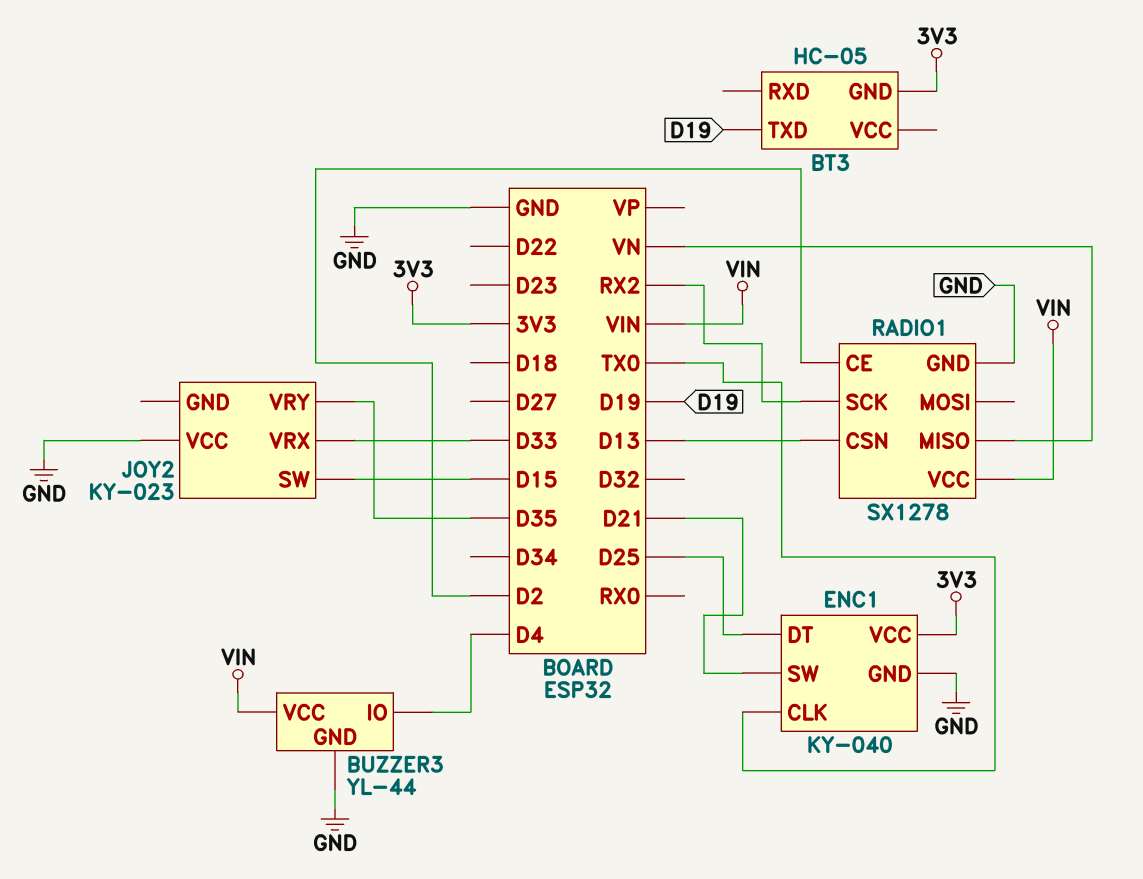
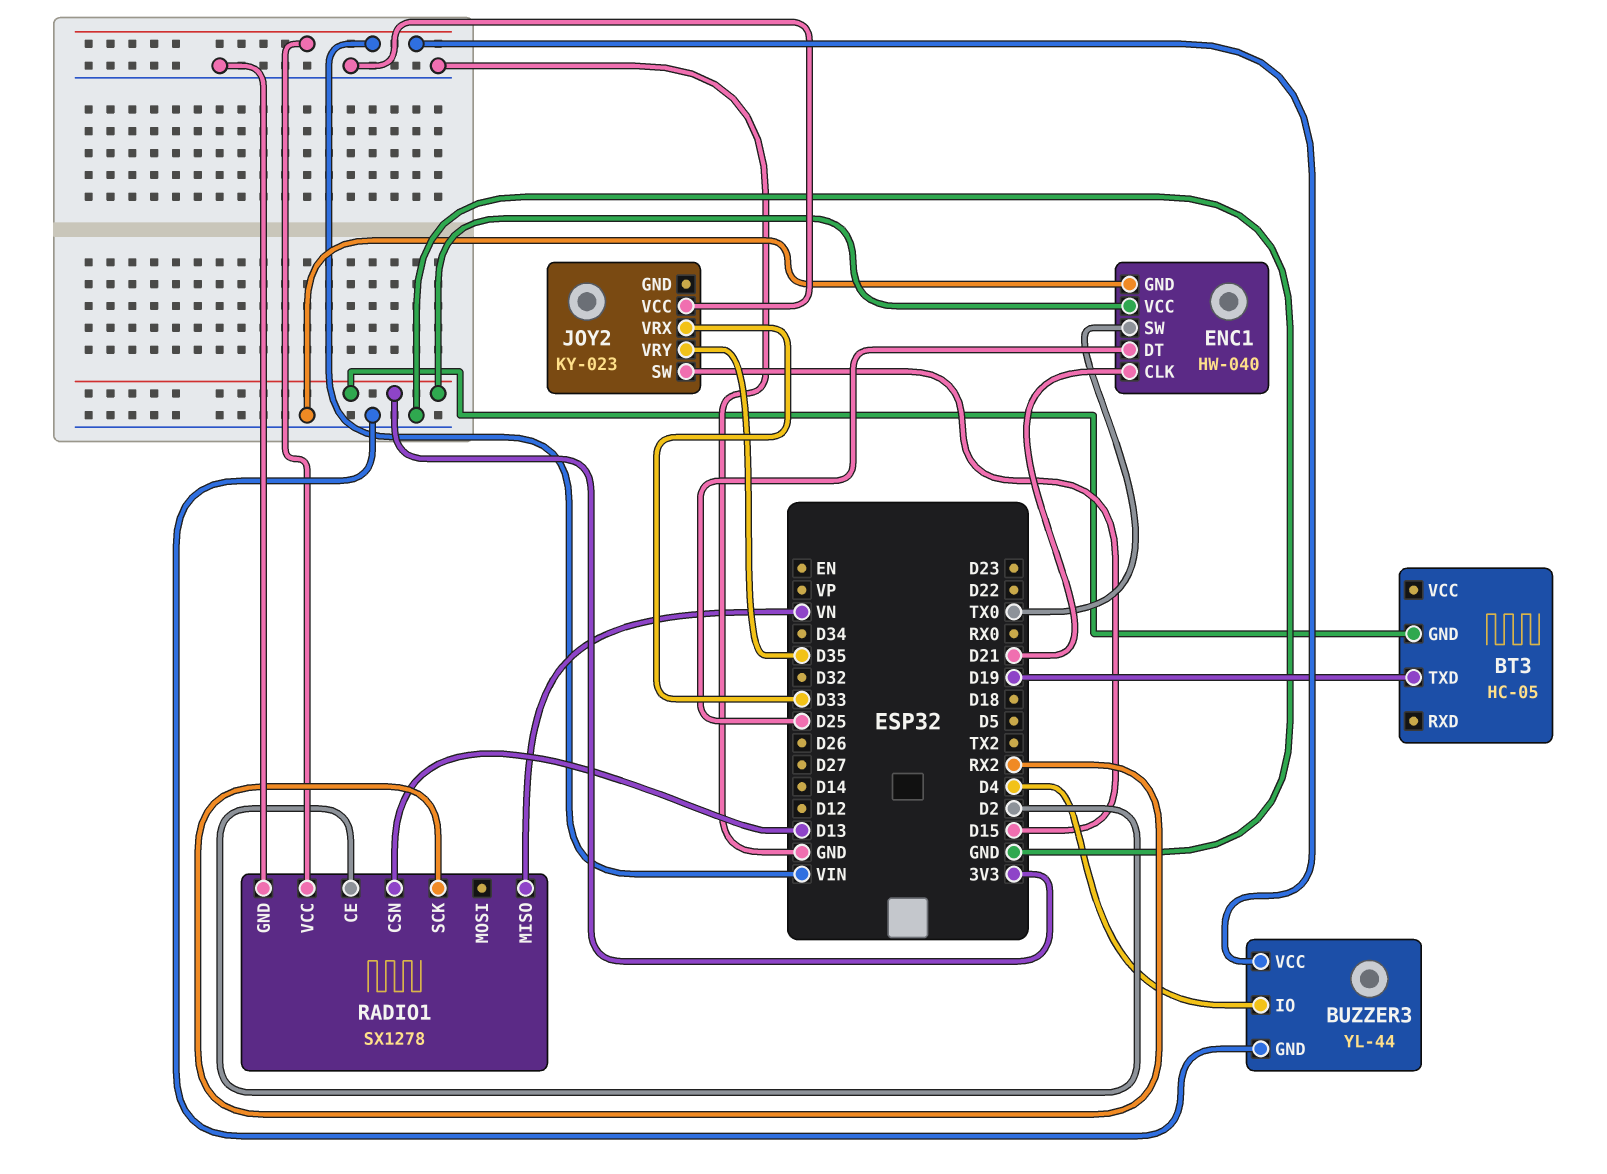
ENC1: KY-040 -> HW-040
ENC1 pin CLK: TX0 -> D21
ENC1 pin SW: D21 -> TX0

